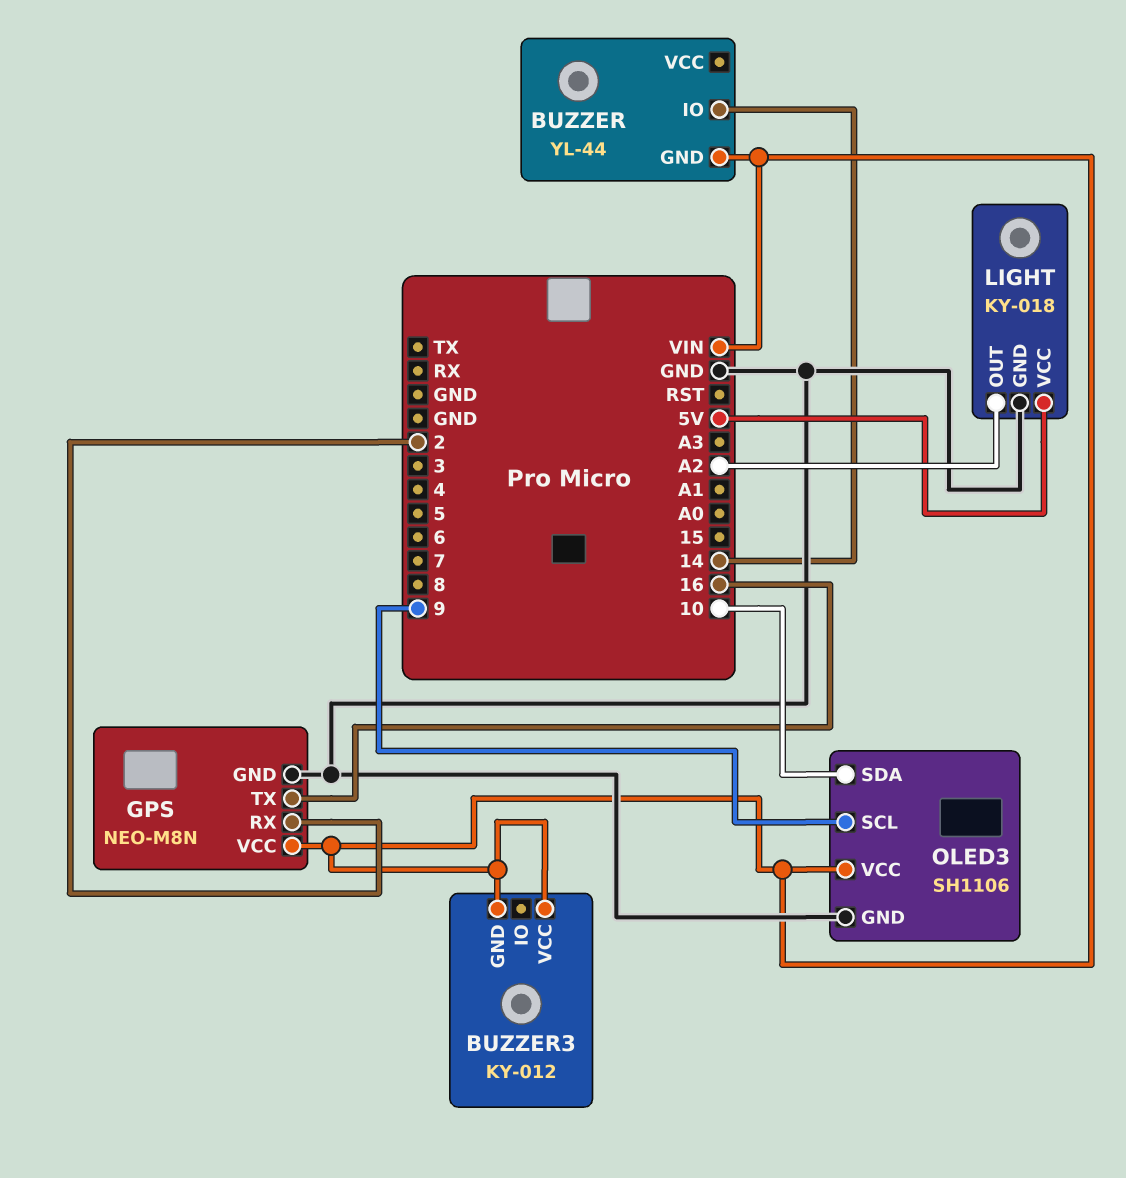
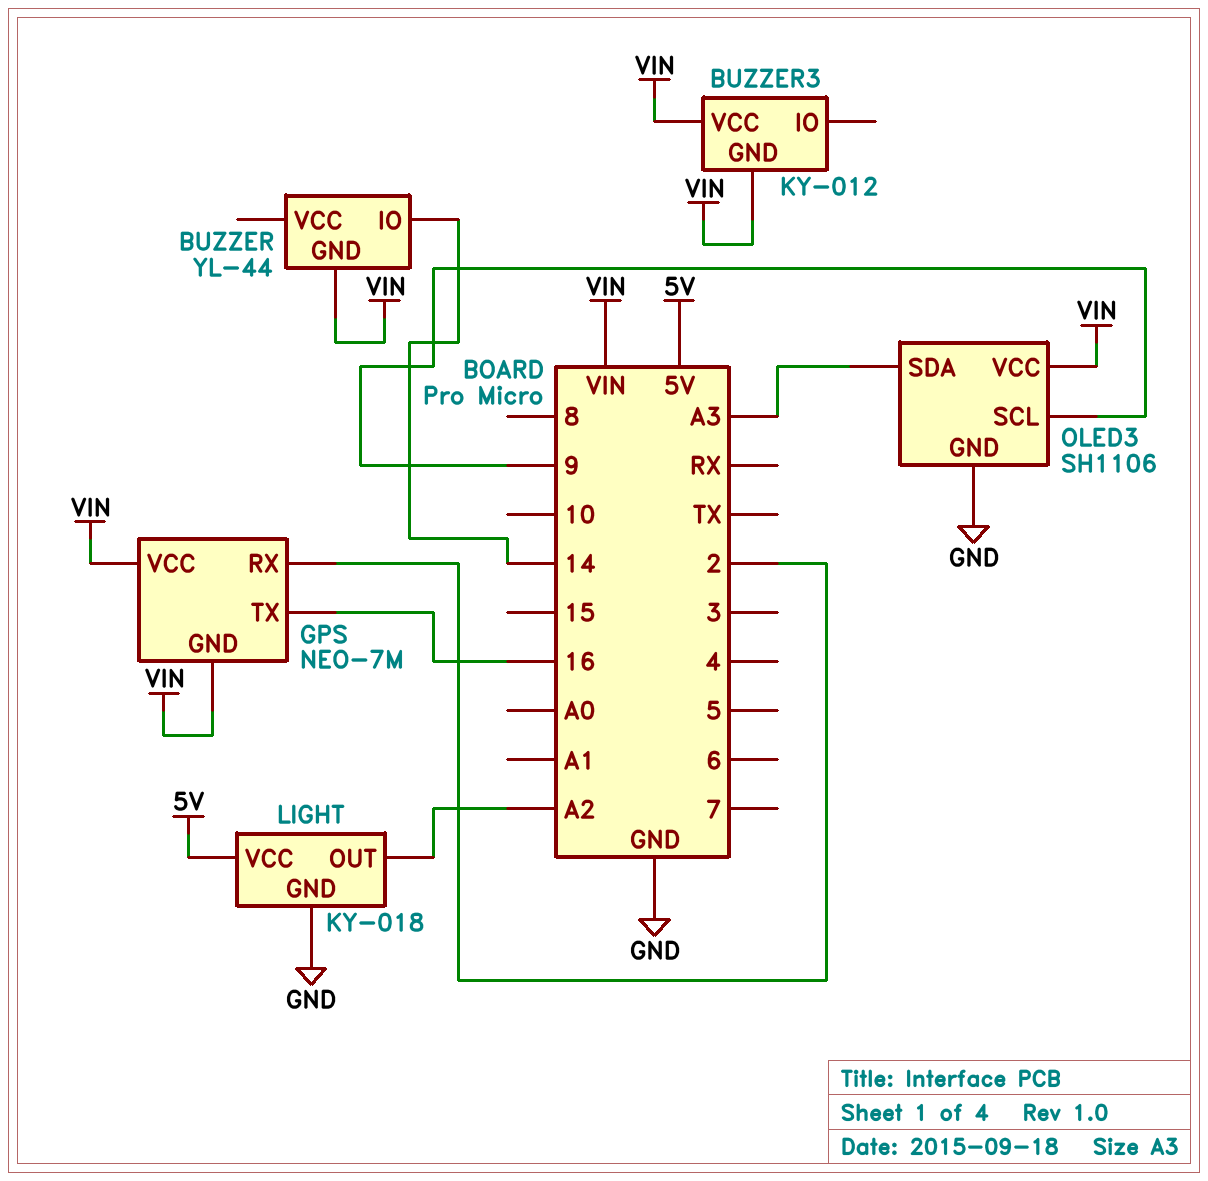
GPS: NEO-M8N -> NEO-7M
GPS pin GND: GND -> VIN
OLED3 pin SDA: 10 -> A3

